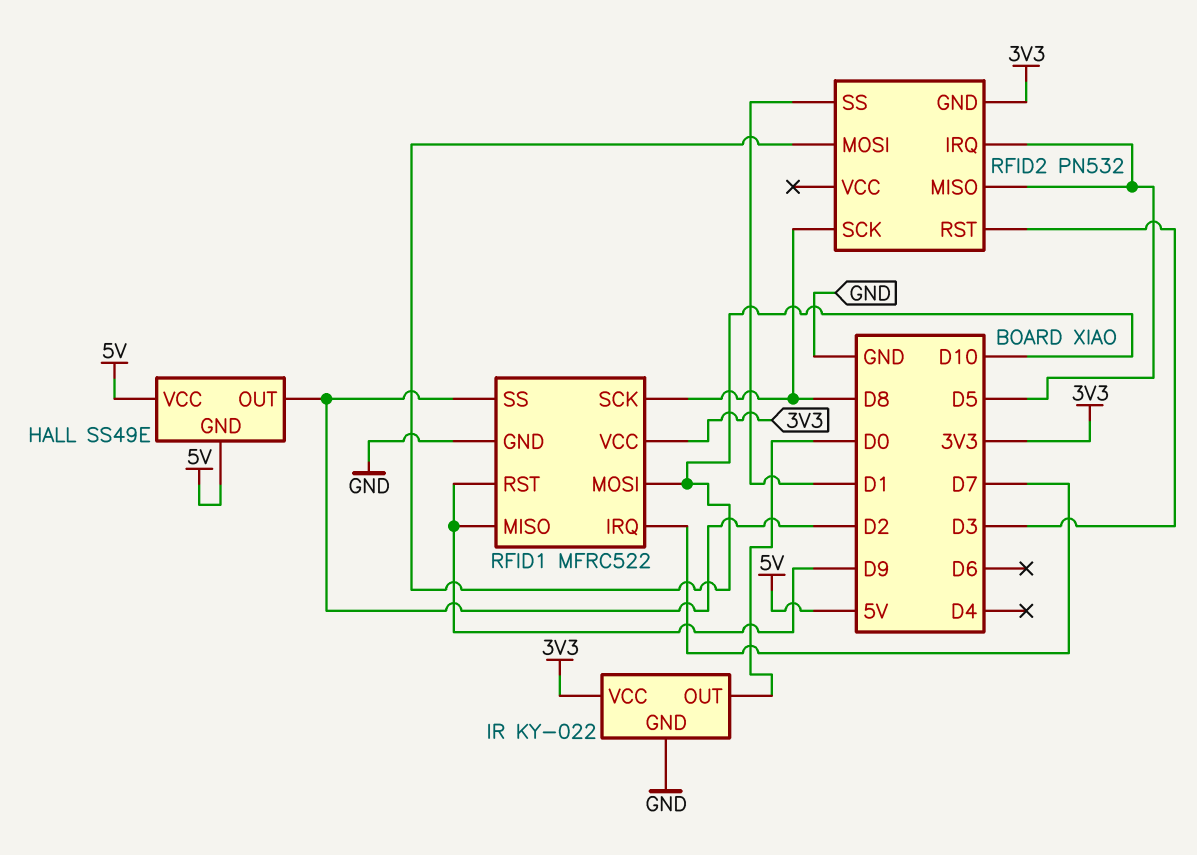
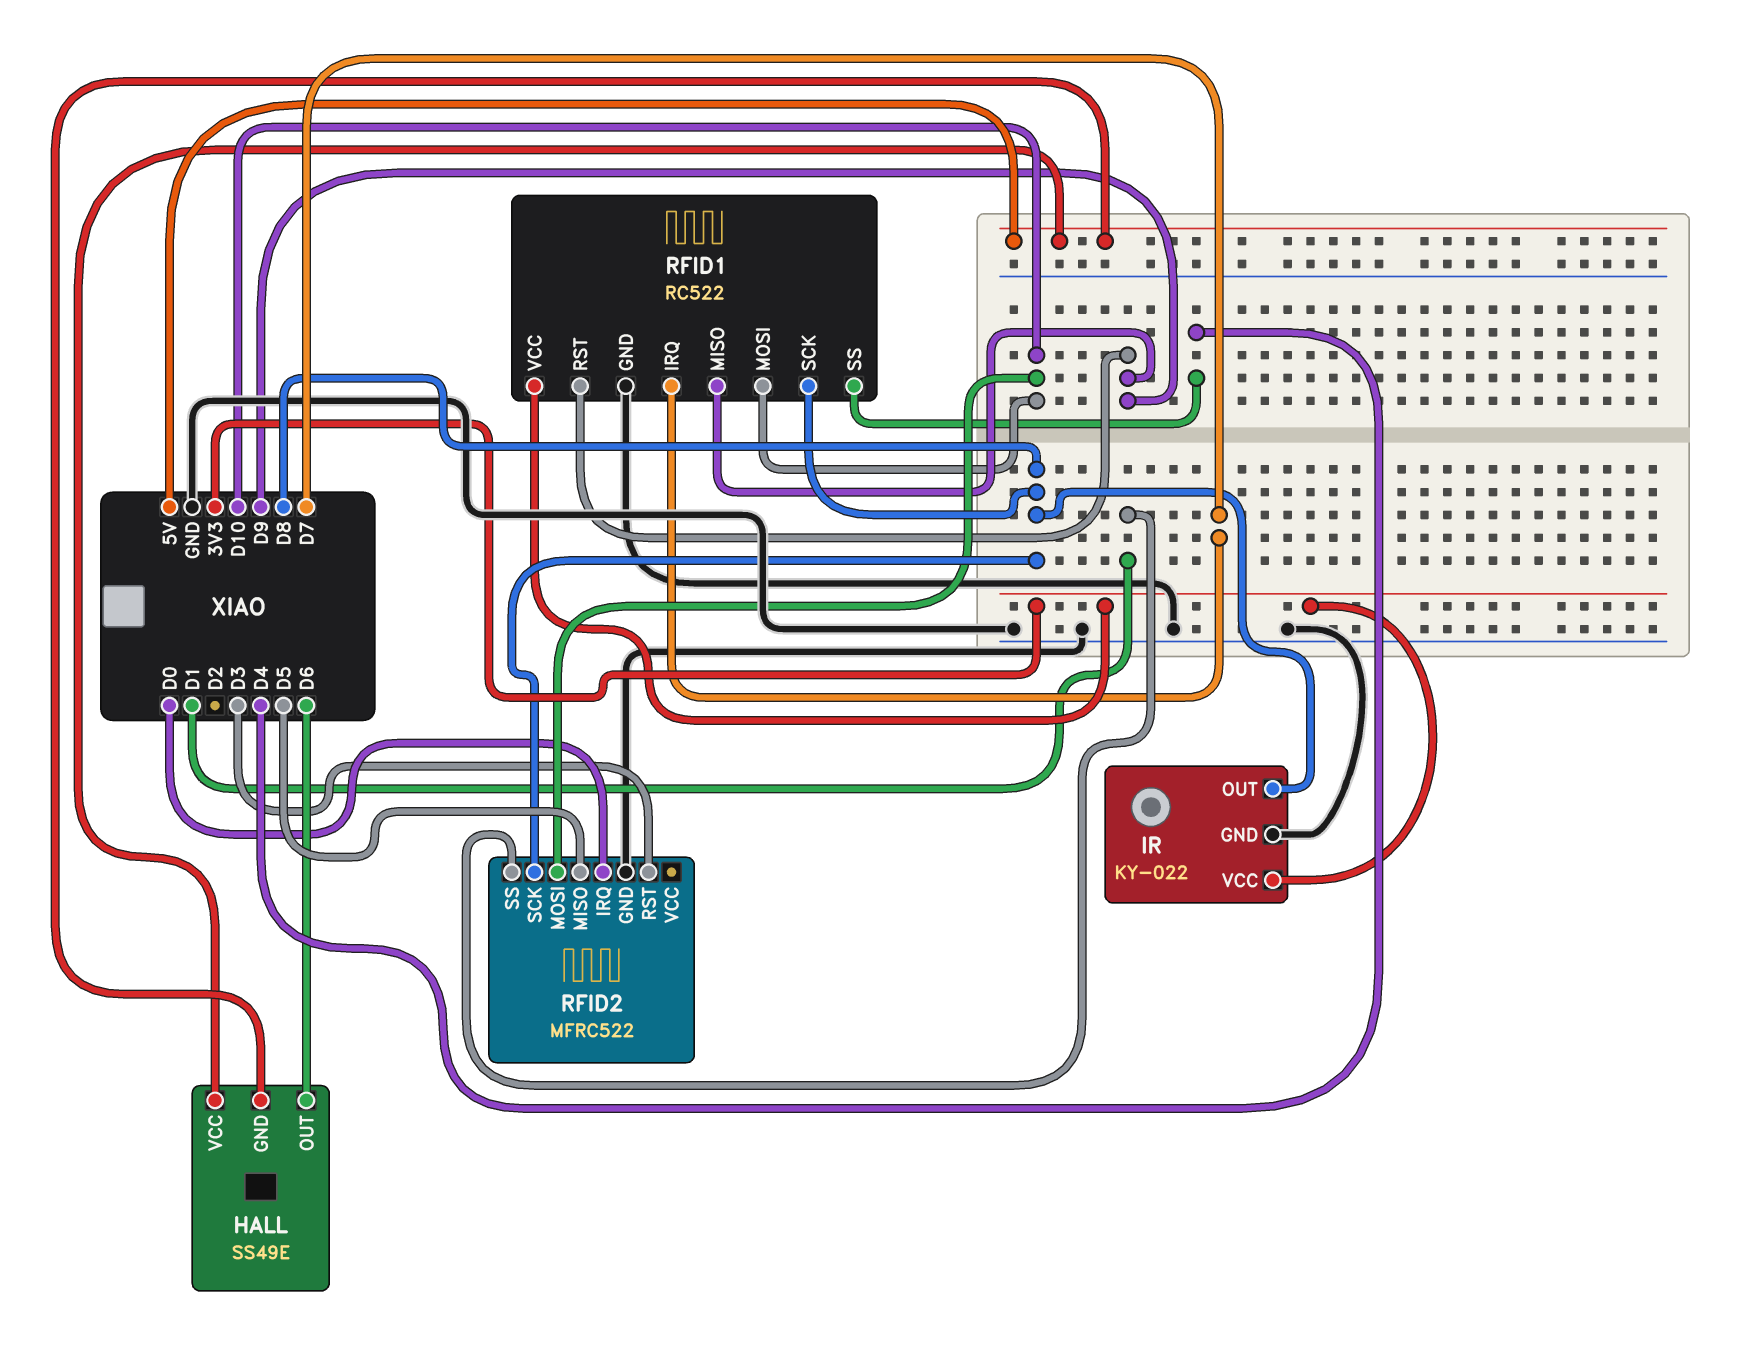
HALL pin OUT: D2 -> D6
IR pin OUT: D0 -> D8
RFID1: MFRC522 -> RC522
RFID1 pin SS: D2 -> D4
RFID2: PN532 -> MFRC522
RFID2 pin GND: 3V3 -> GND
RFID2 pin IRQ: D5 -> D0

